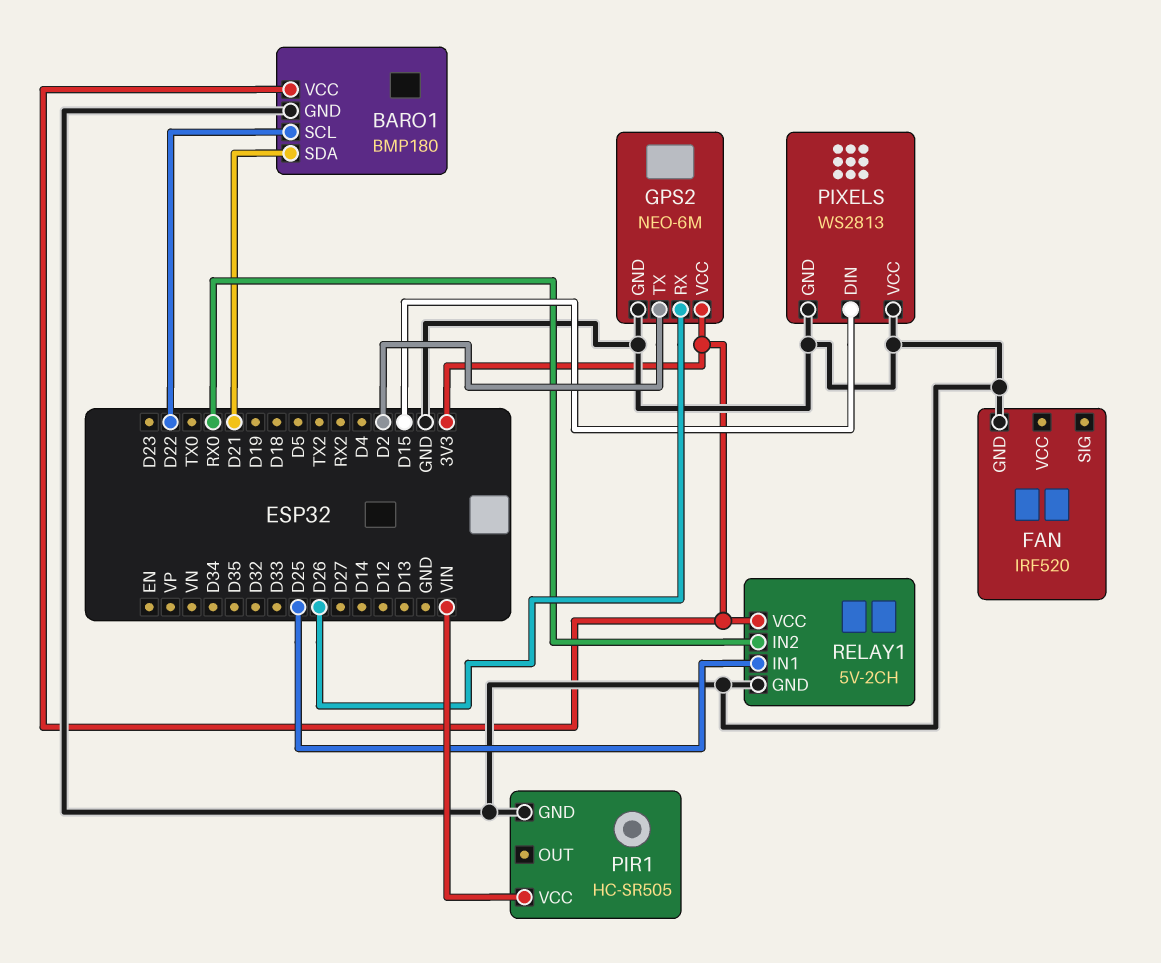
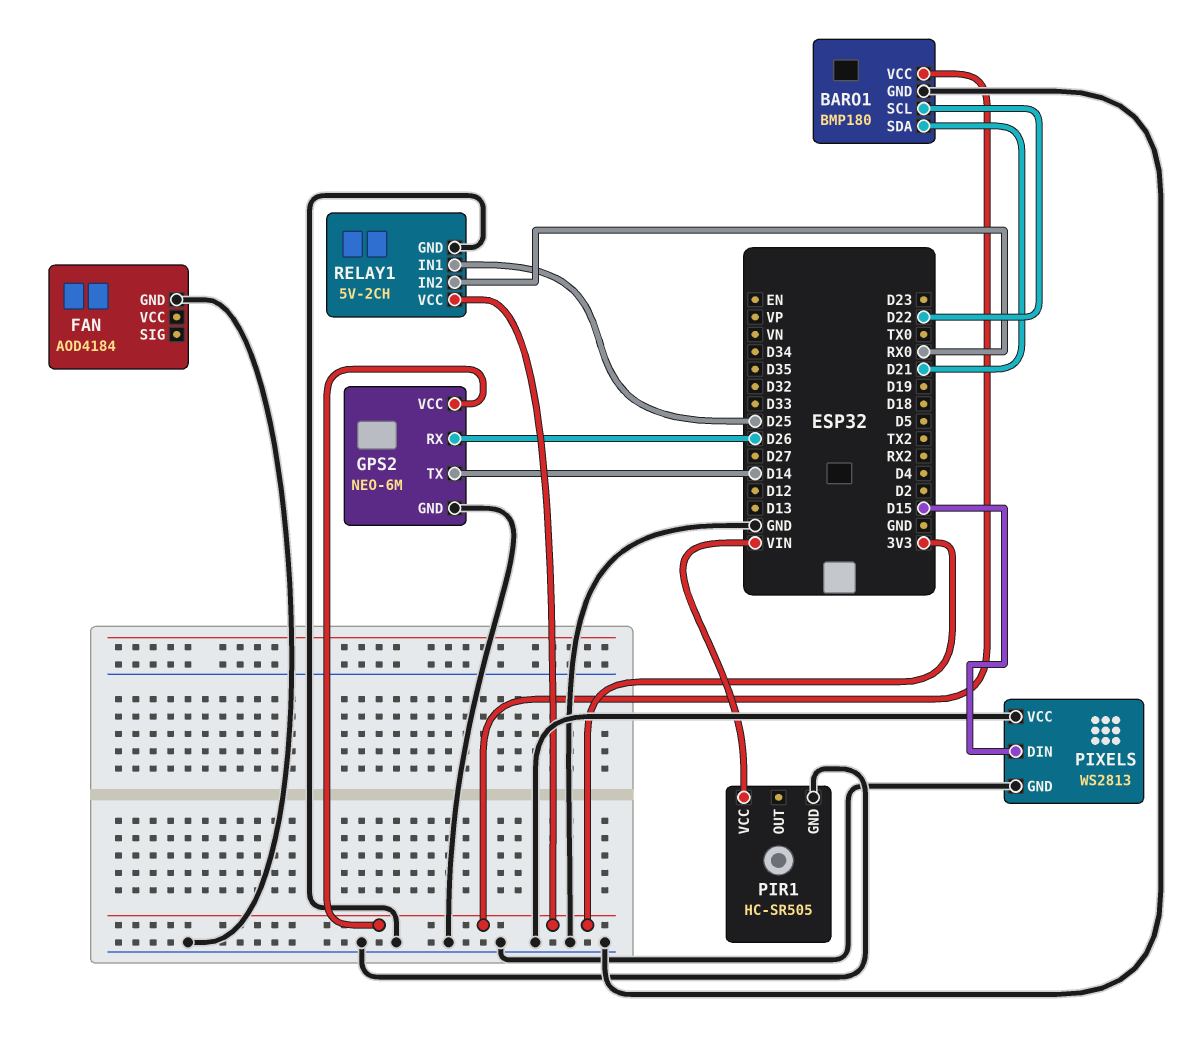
FAN: IRF520 -> AOD4184
GPS2 pin TX: D2 -> D14

